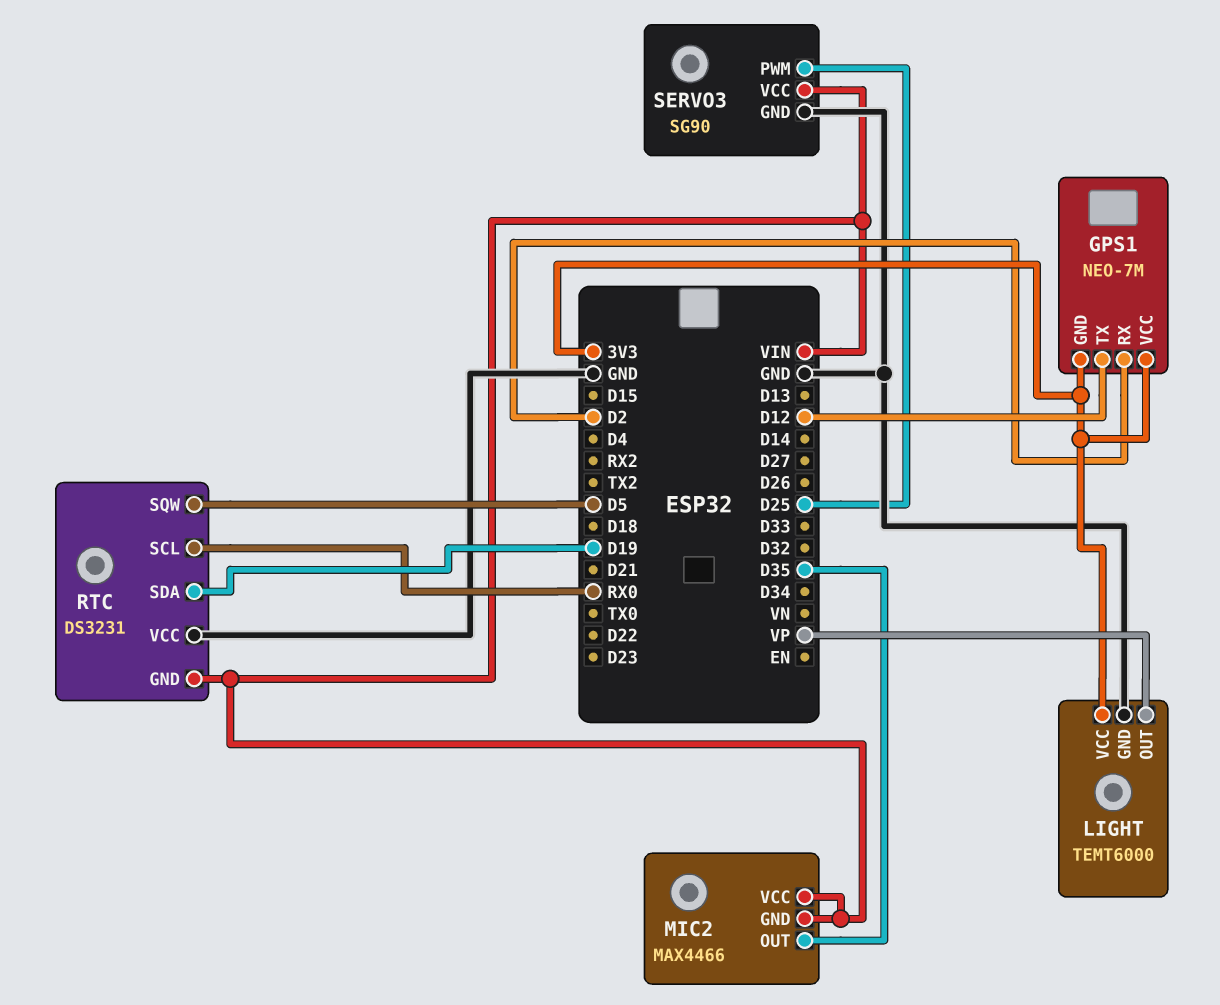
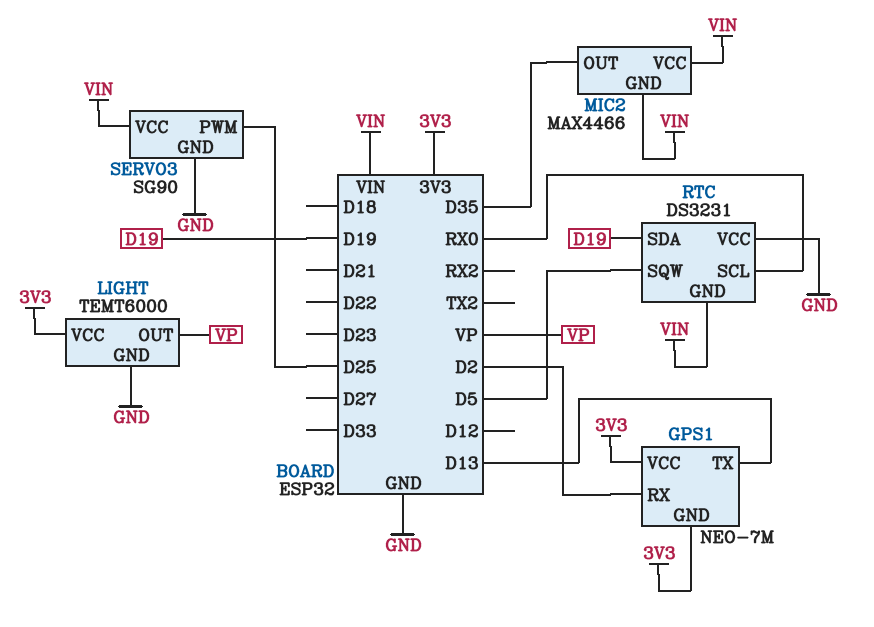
GPS1 pin TX: D12 -> D13

